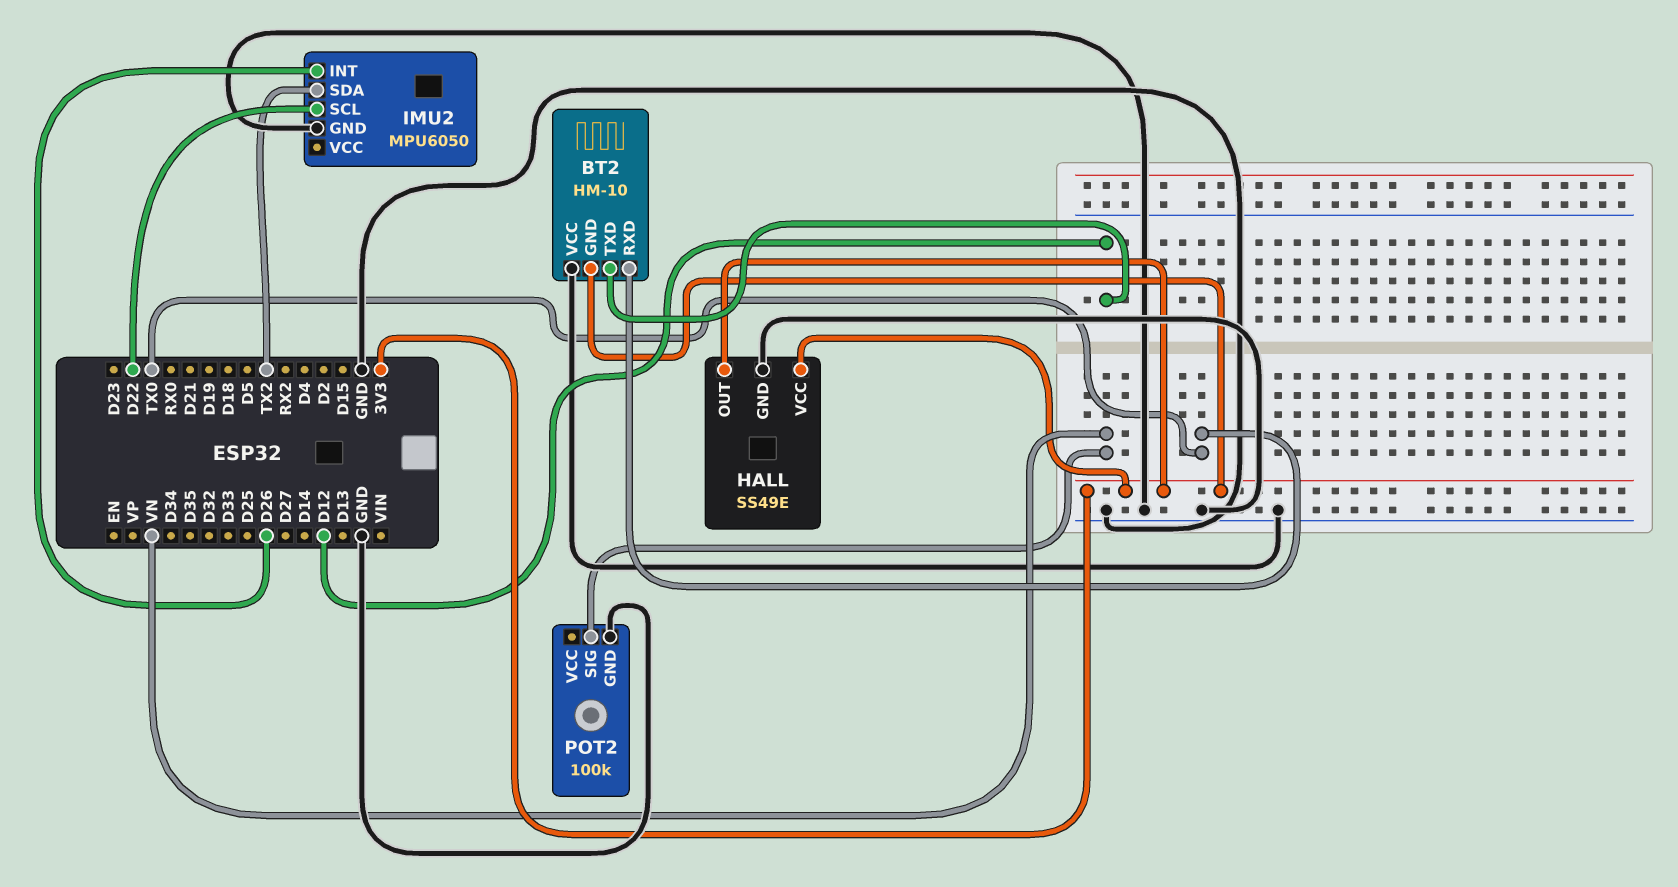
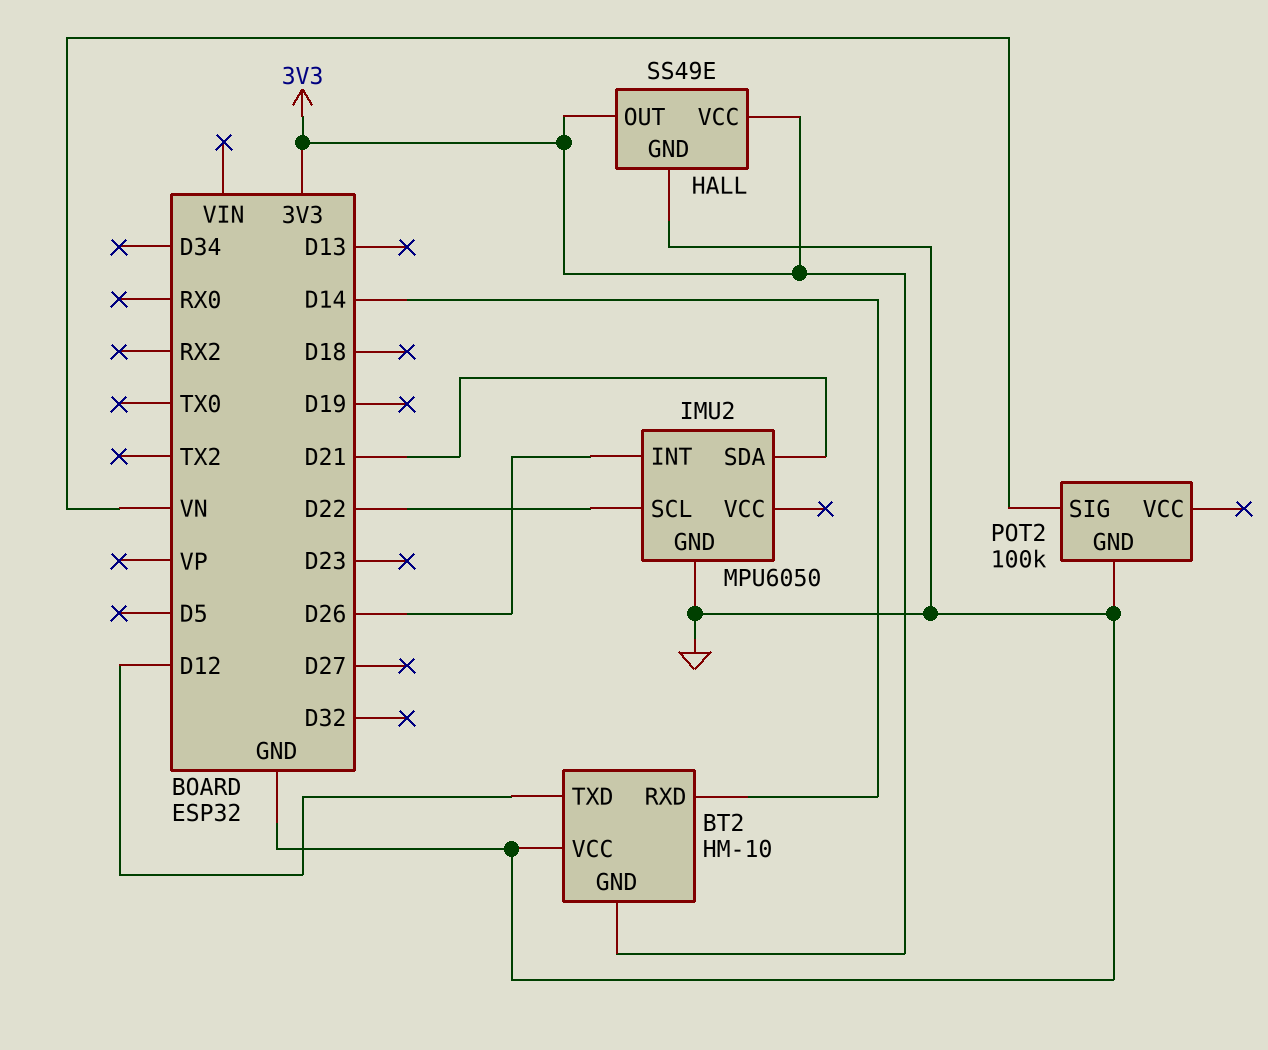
BT2 pin RXD: TX0 -> D14
IMU2 pin SDA: TX2 -> D21

